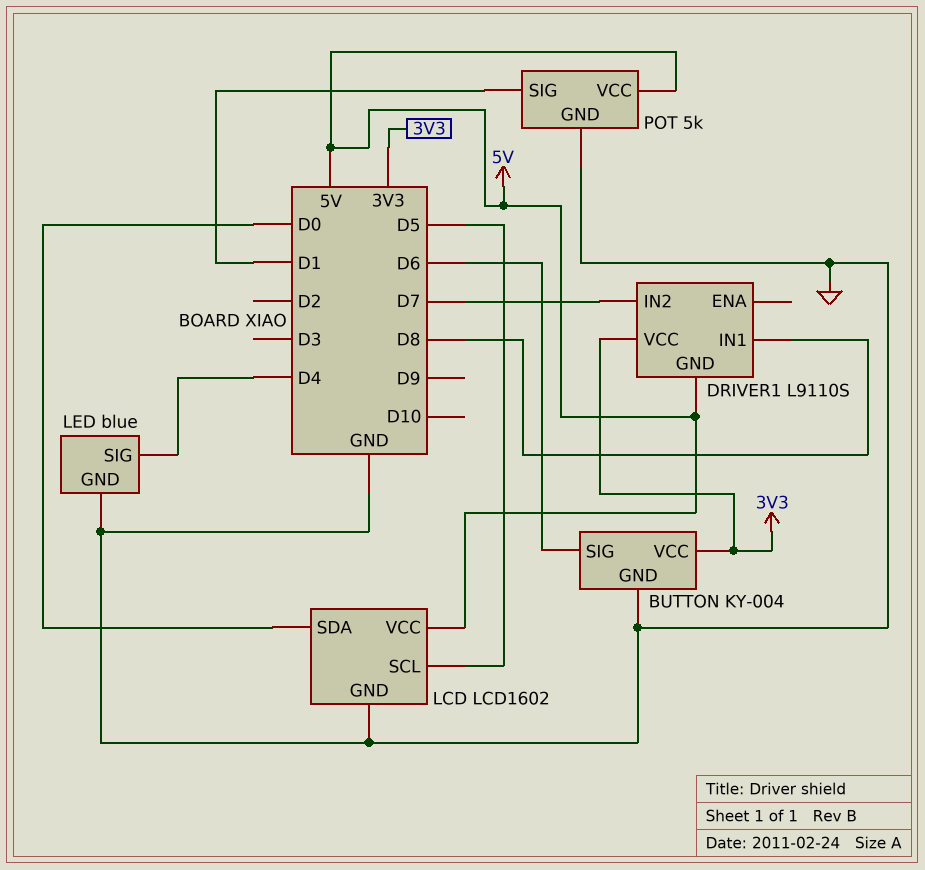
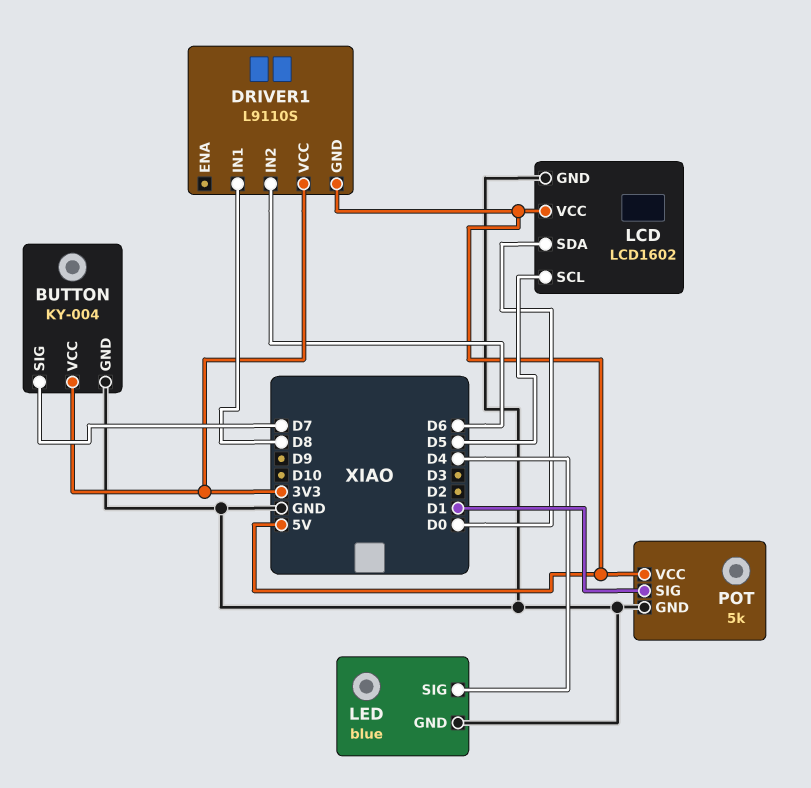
BUTTON pin SIG: D6 -> D7
DRIVER1 pin IN2: D7 -> D6

